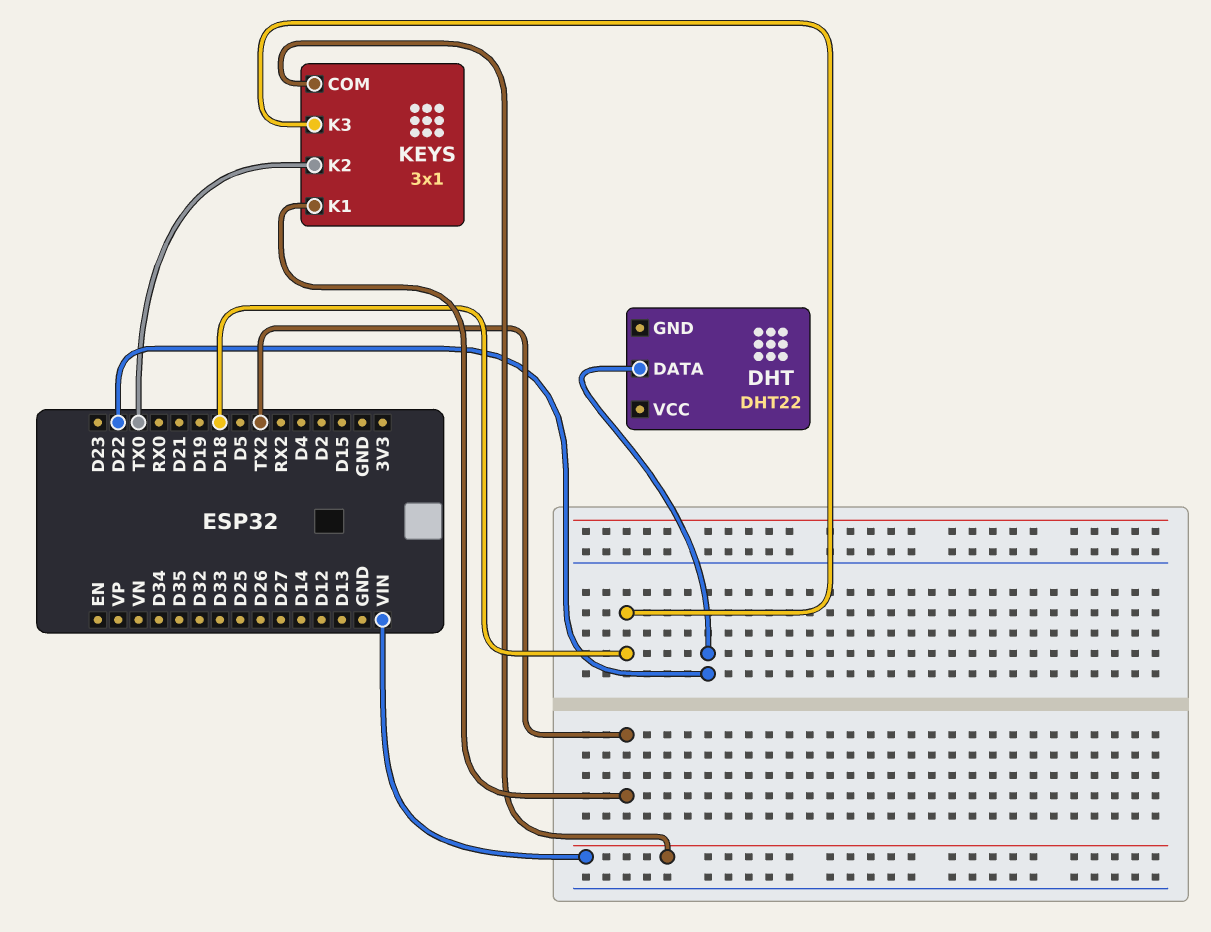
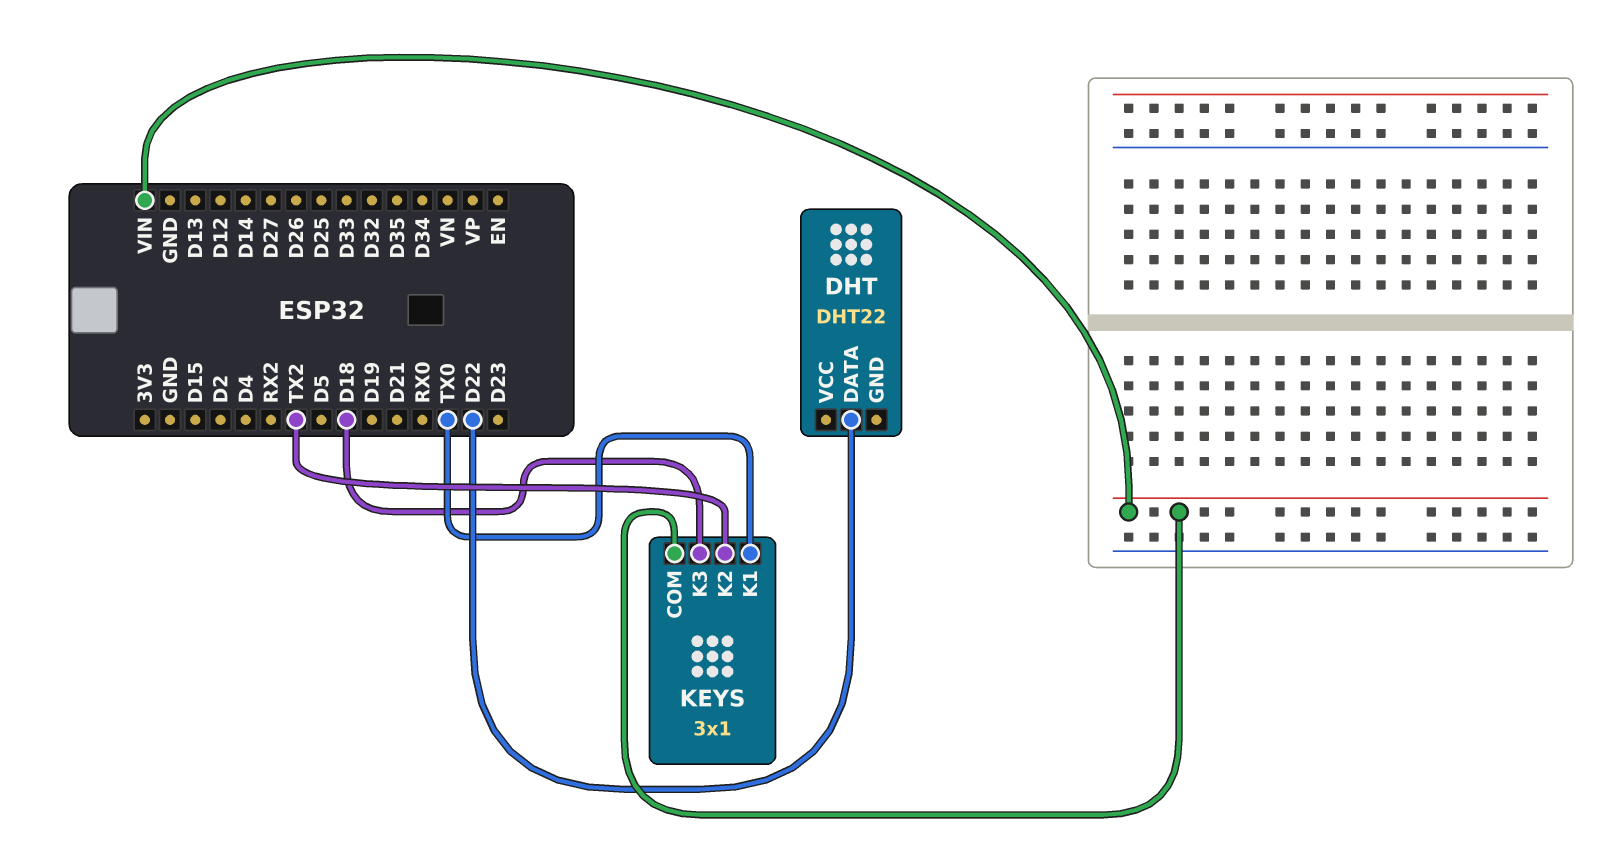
KEYS pin K1: TX2 -> TX0
KEYS pin K2: TX0 -> TX2

